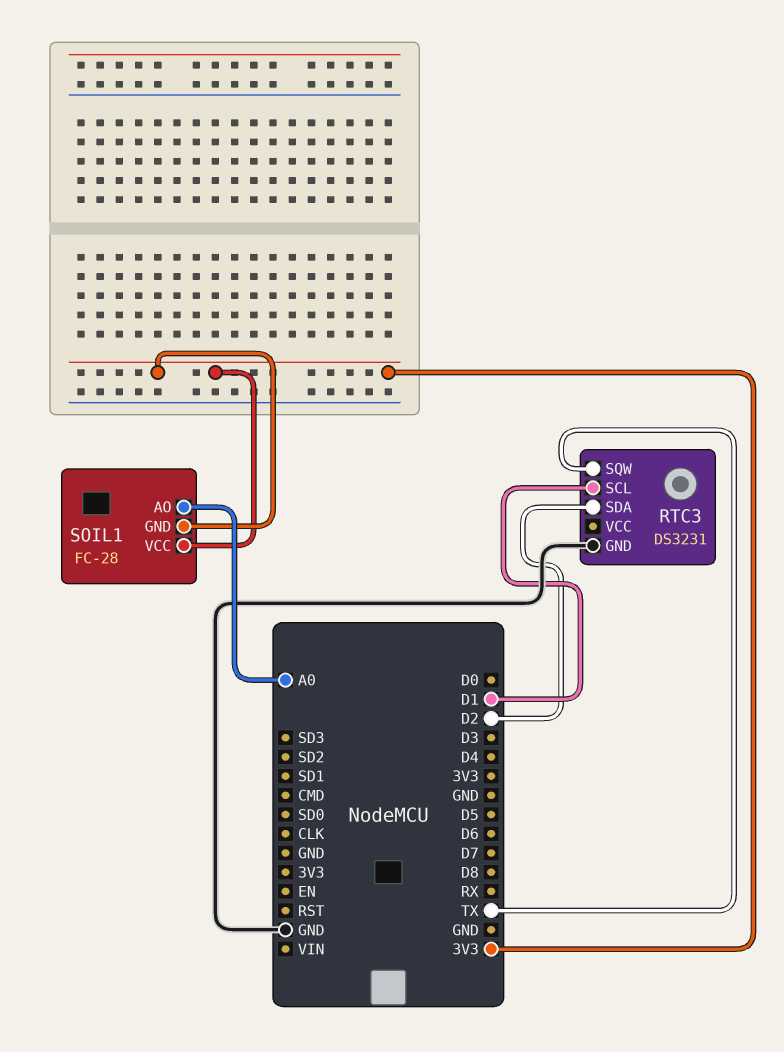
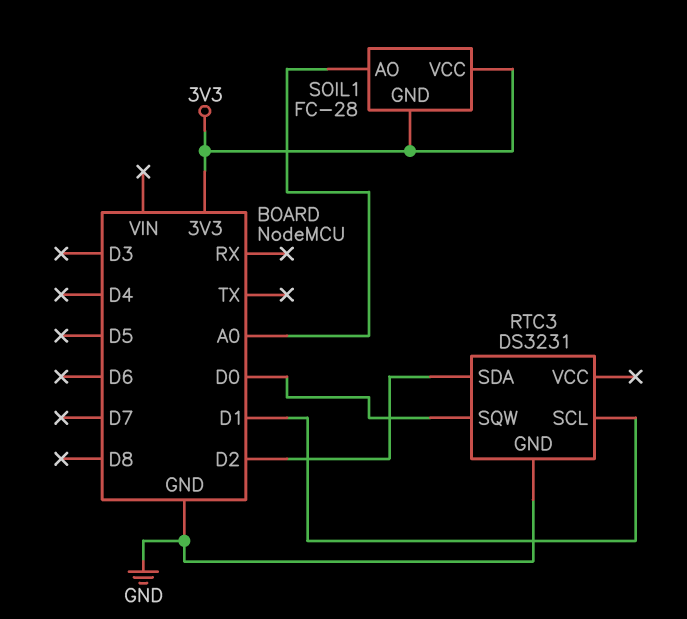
RTC3 pin SQW: TX -> D0

